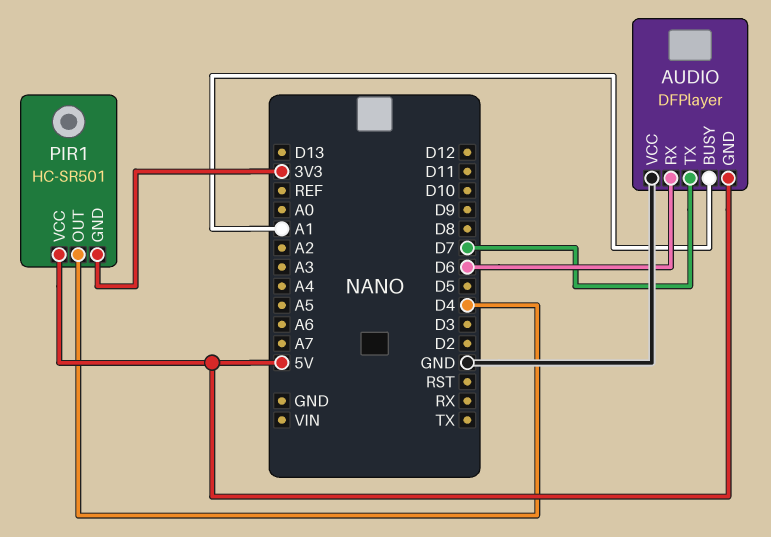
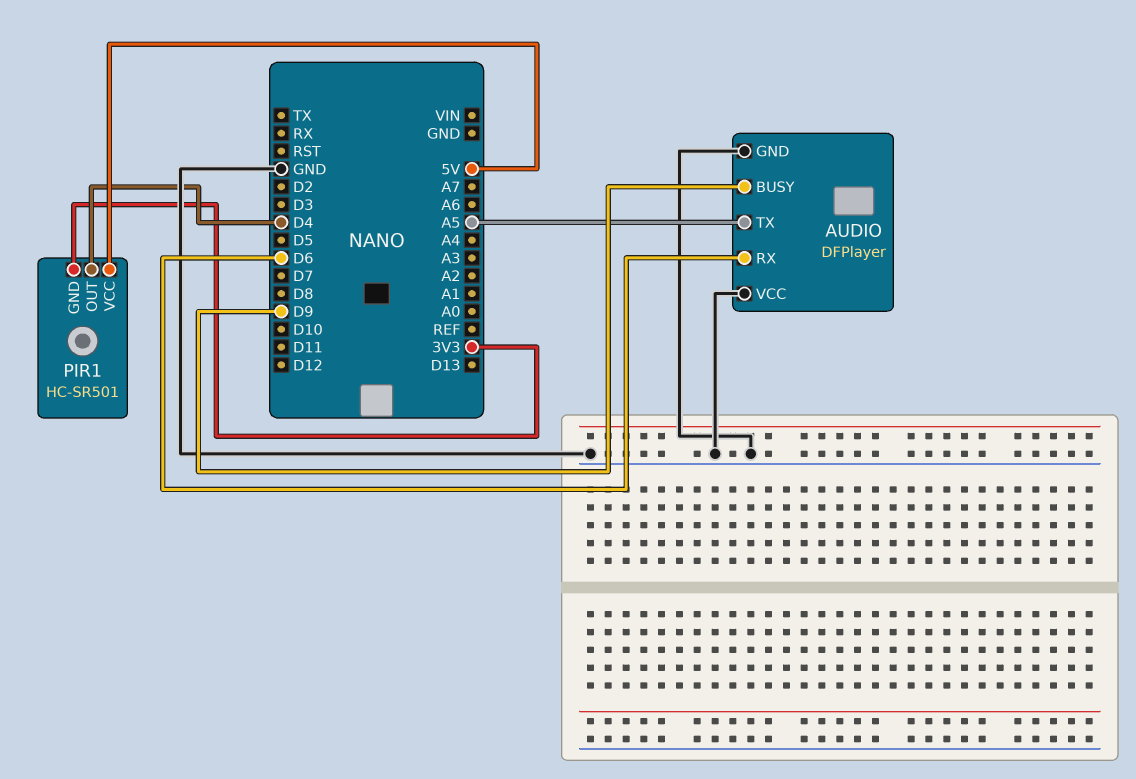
AUDIO pin BUSY: A1 -> D9
AUDIO pin GND: 5V -> GND
AUDIO pin TX: D7 -> A5

